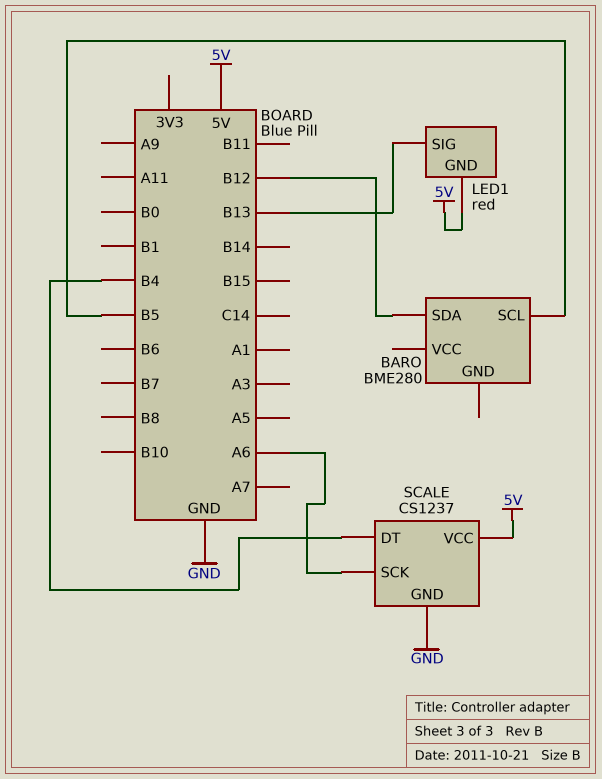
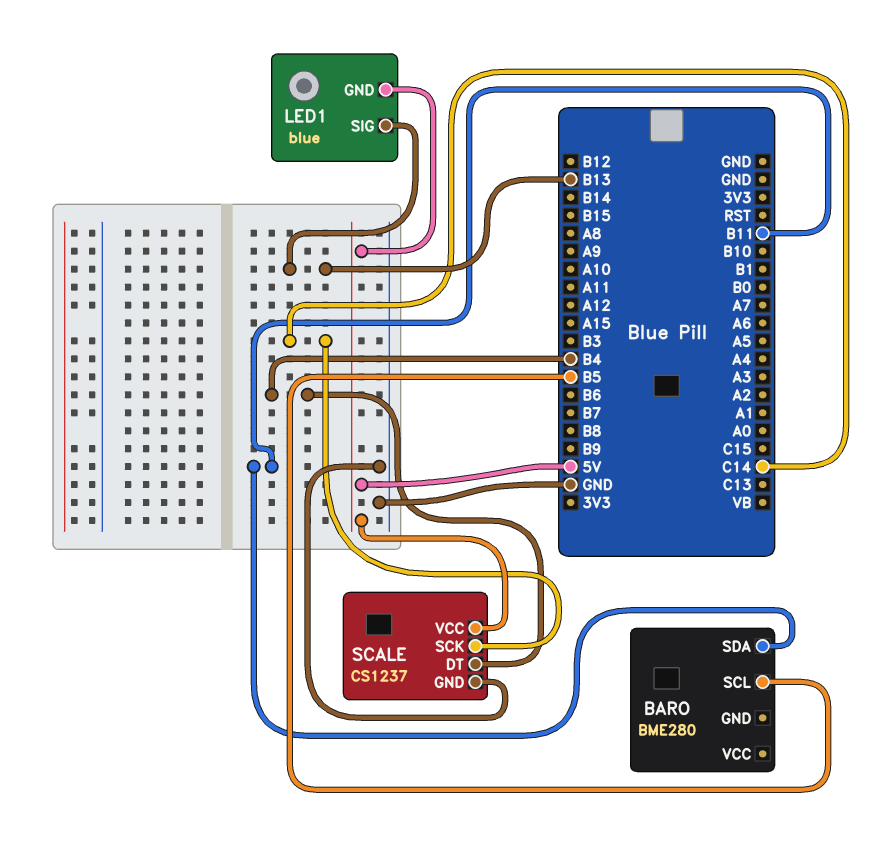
BARO pin SDA: B12 -> B11
LED1: red -> blue
SCALE pin SCK: A6 -> C14

